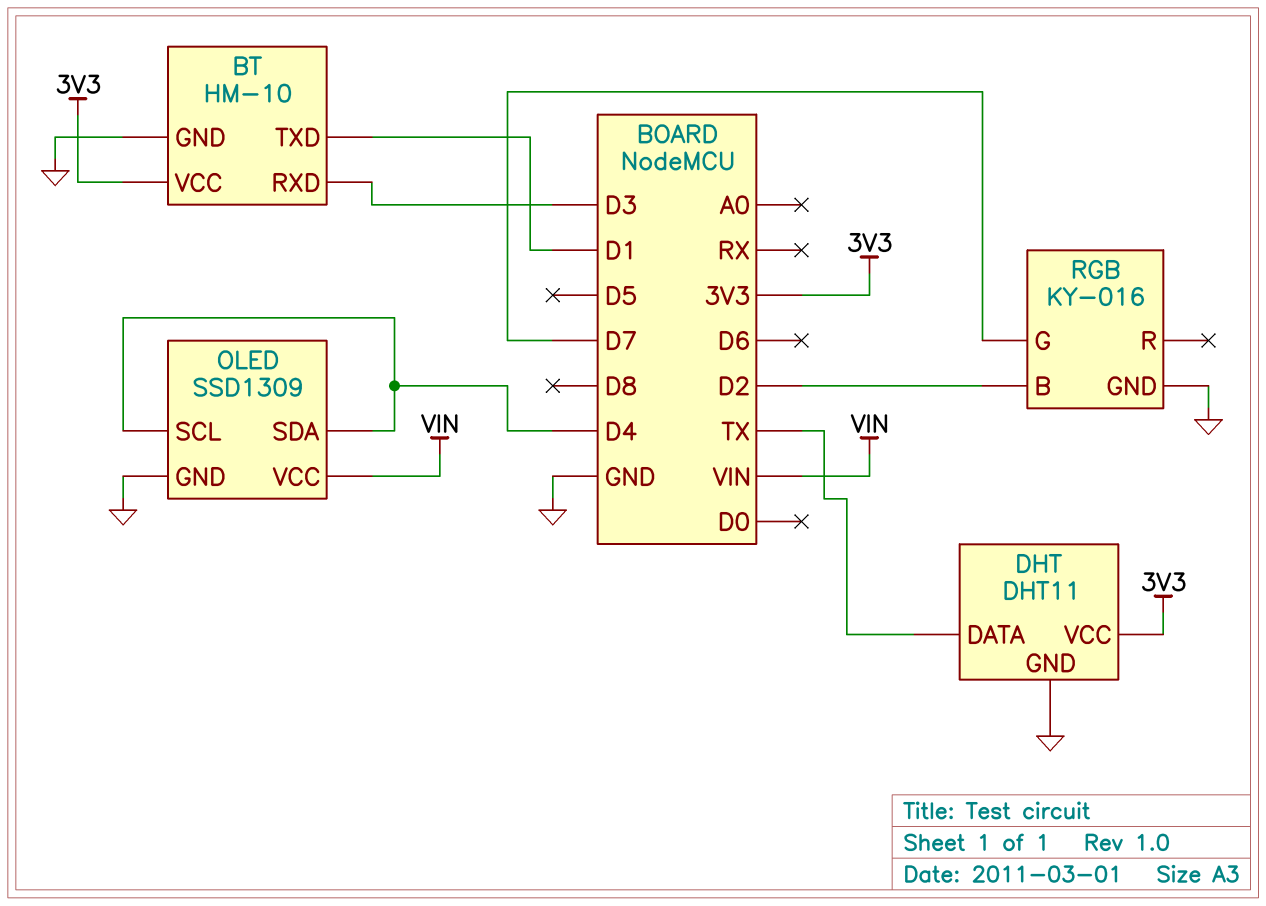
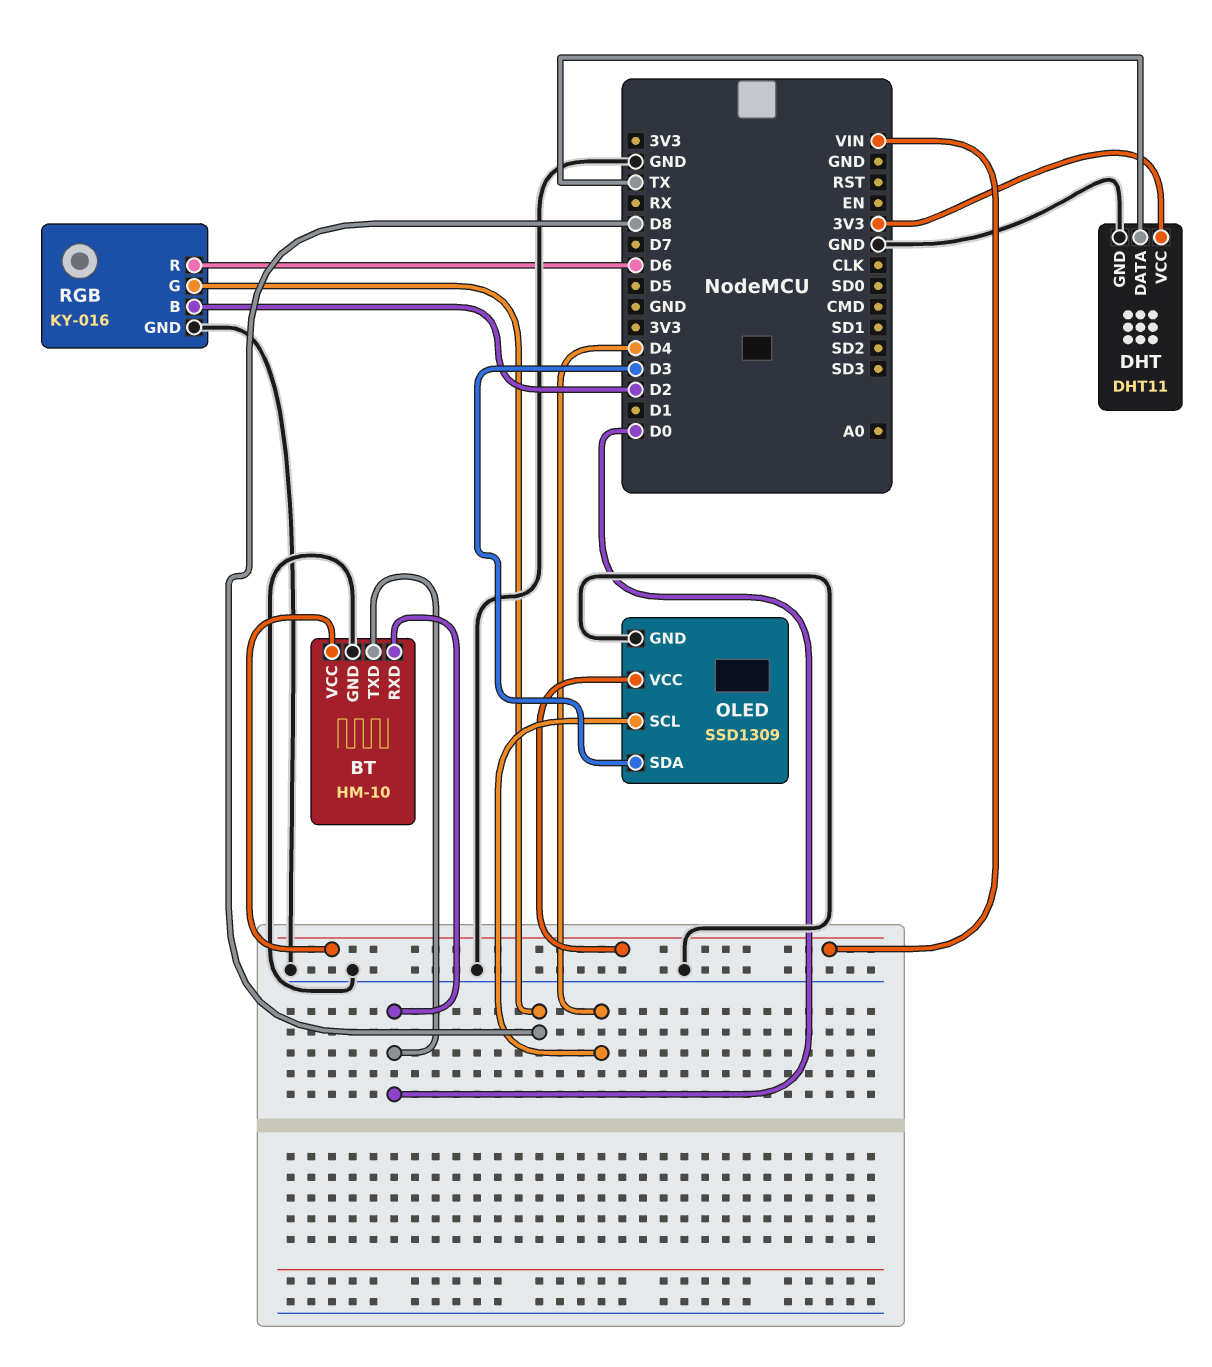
BT pin RXD: D3 -> D0
BT pin TXD: D1 -> D0
BT pin VCC: 3V3 -> VIN
OLED pin SDA: D4 -> D3
RGB pin G: D7 -> D8
RGB pin R: none -> D6

